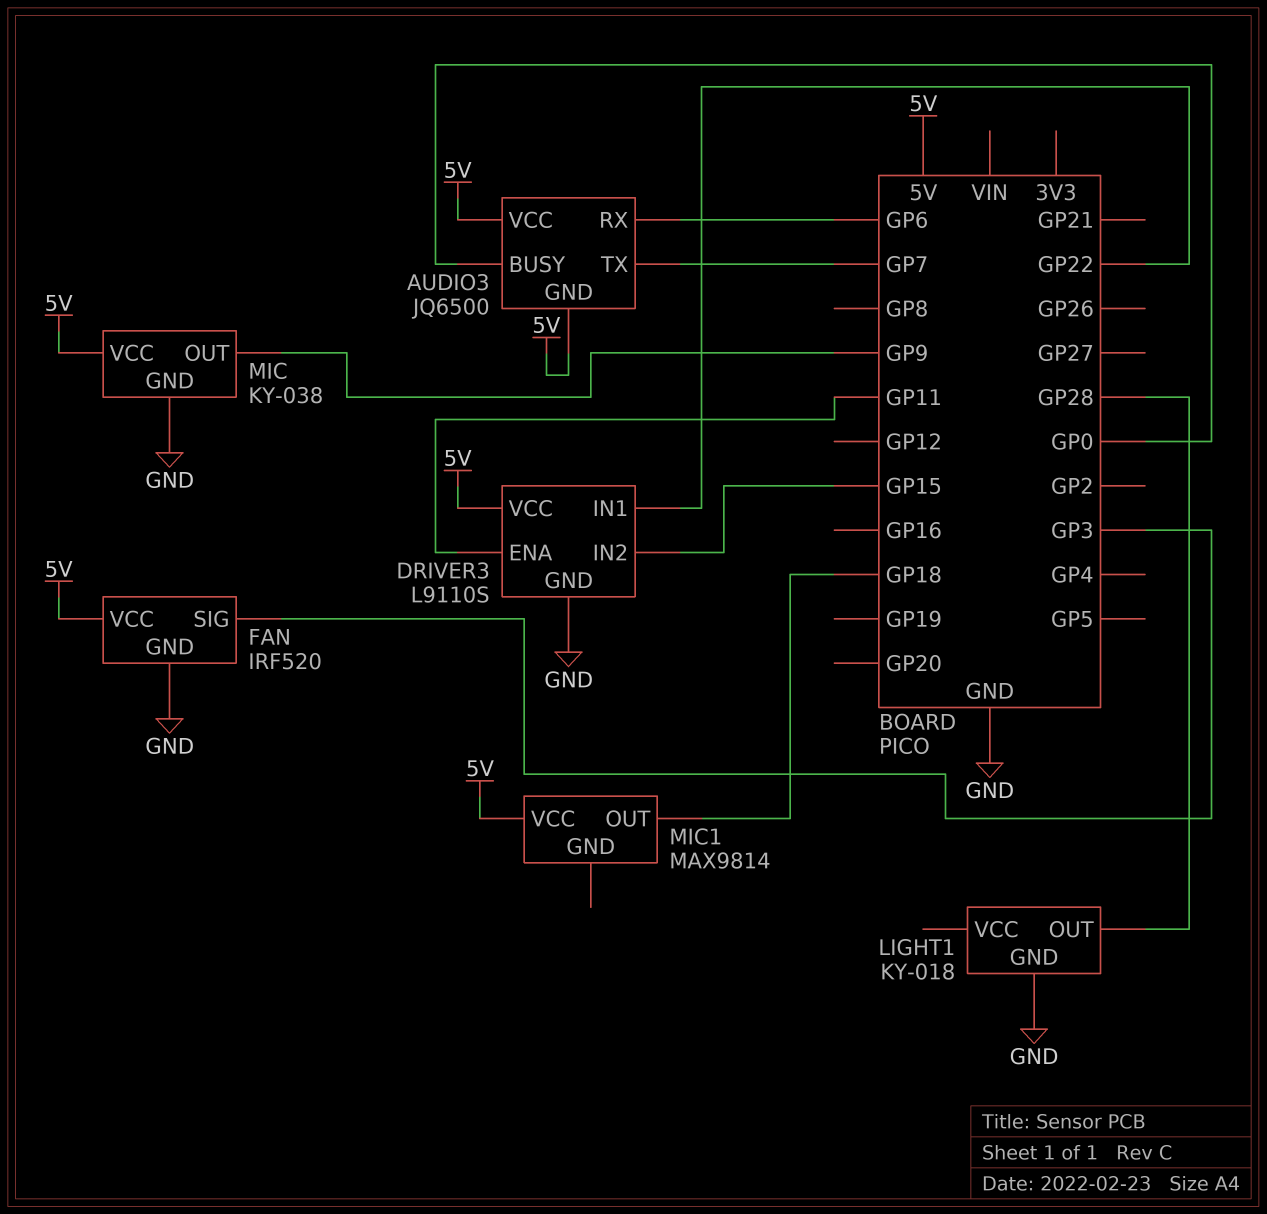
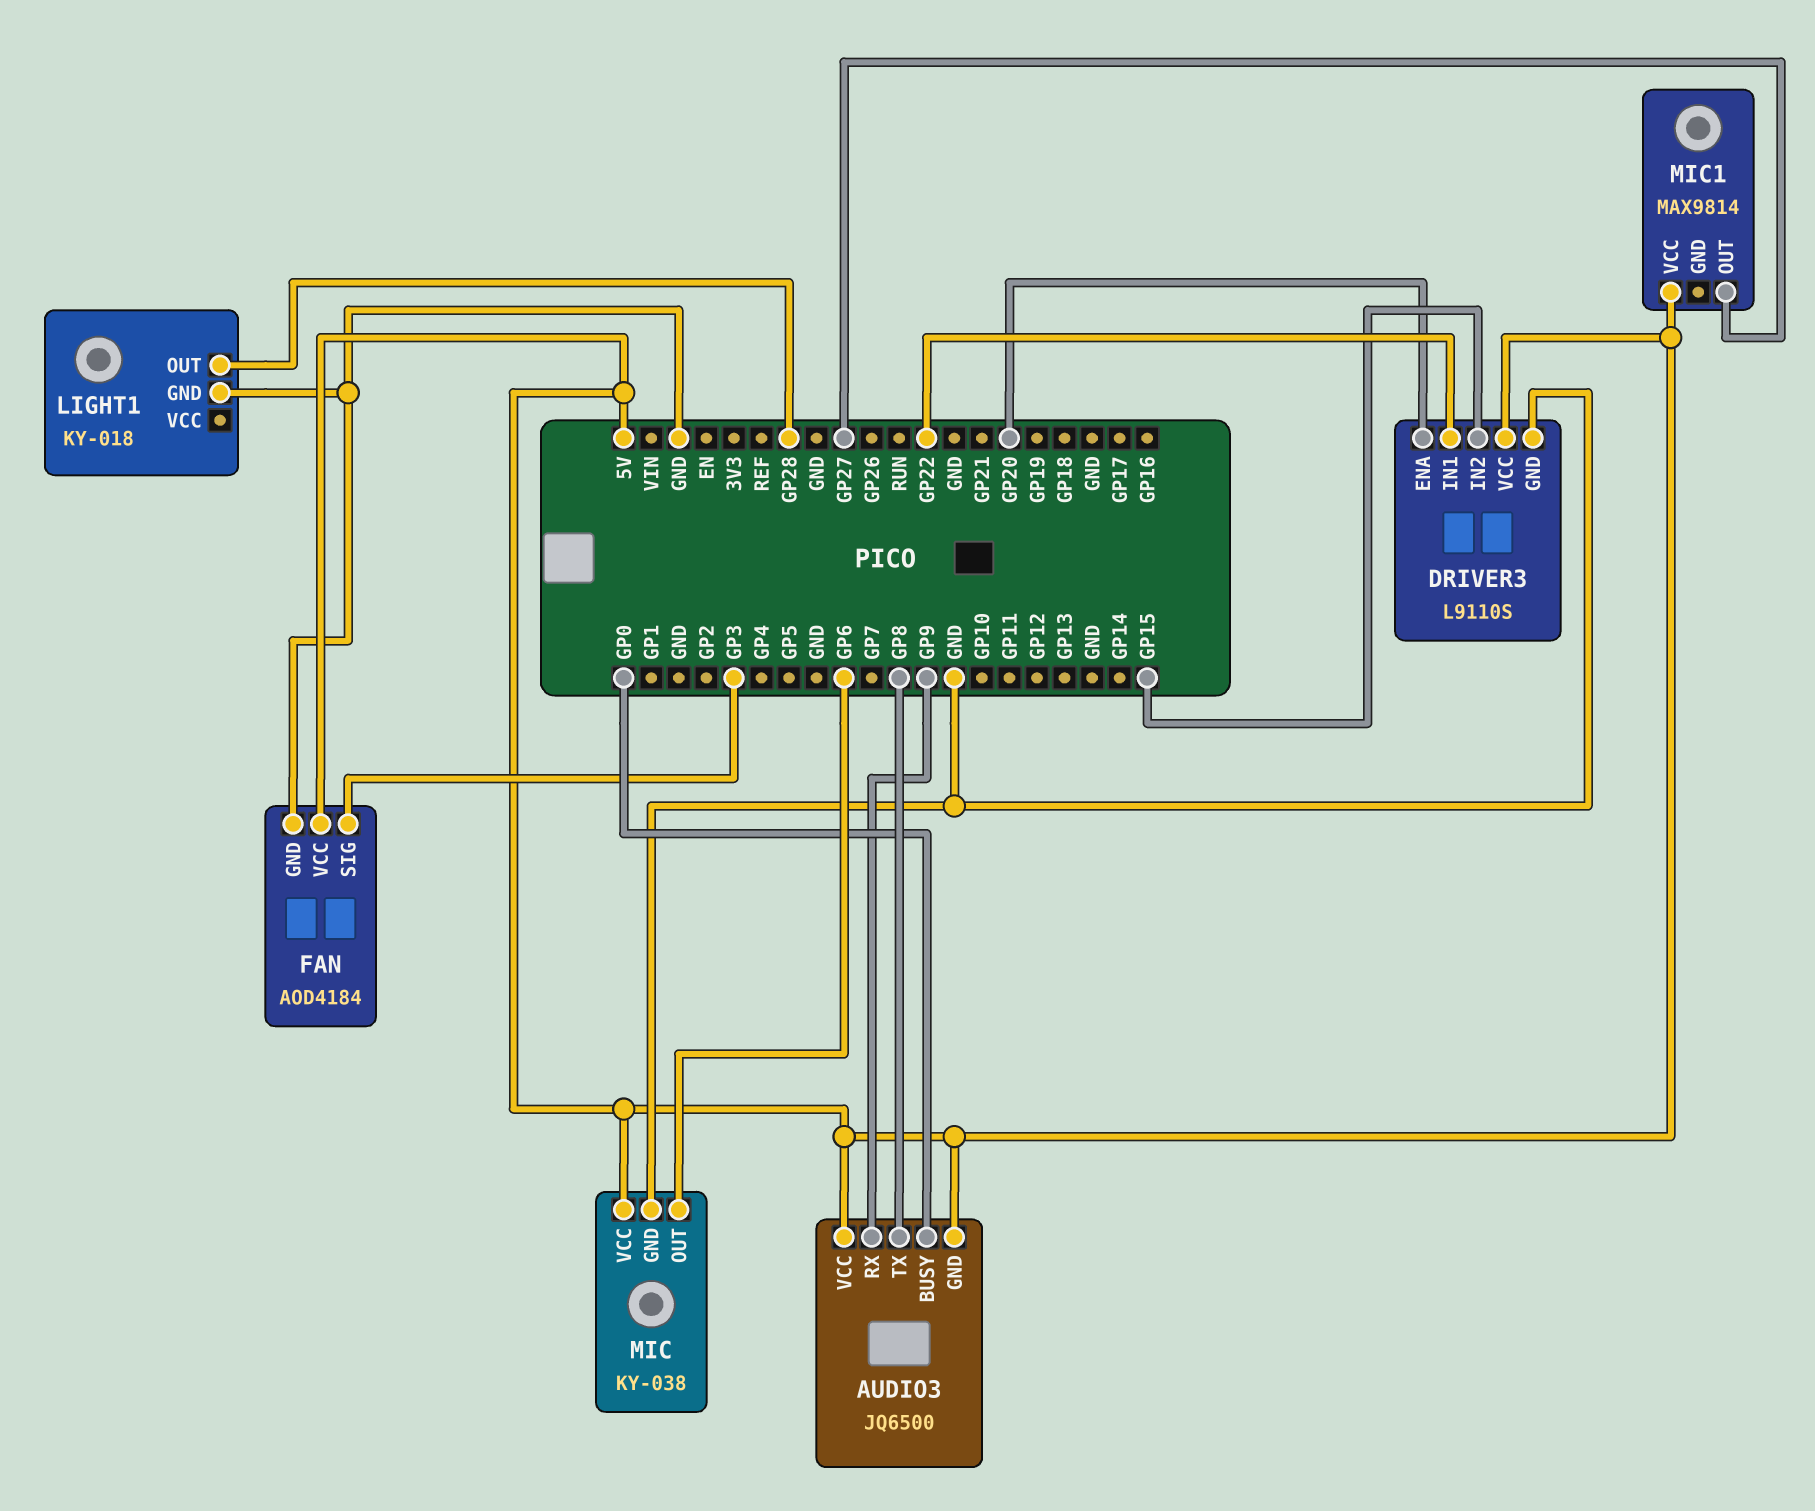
AUDIO3 pin RX: GP6 -> GP9
AUDIO3 pin TX: GP7 -> GP8
DRIVER3 pin ENA: GP11 -> GP20
FAN: IRF520 -> AOD4184
MIC pin OUT: GP9 -> GP6
MIC1 pin OUT: GP18 -> GP27

